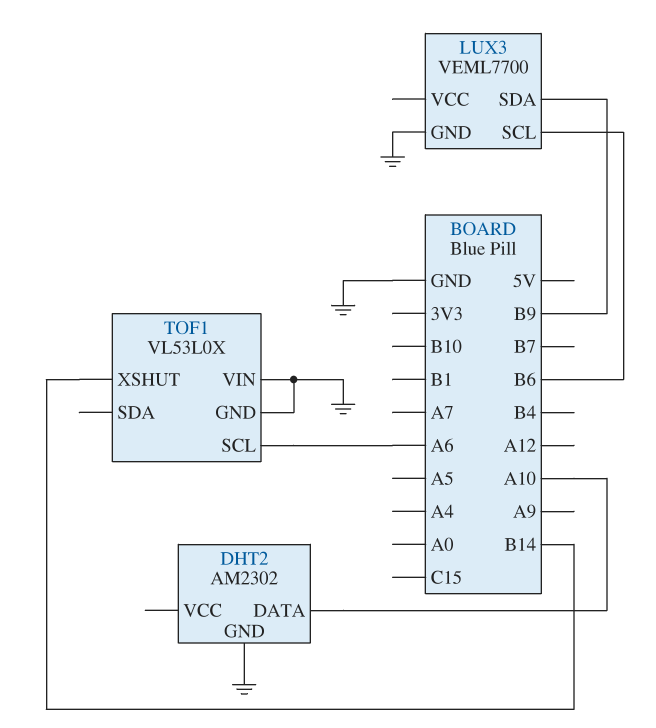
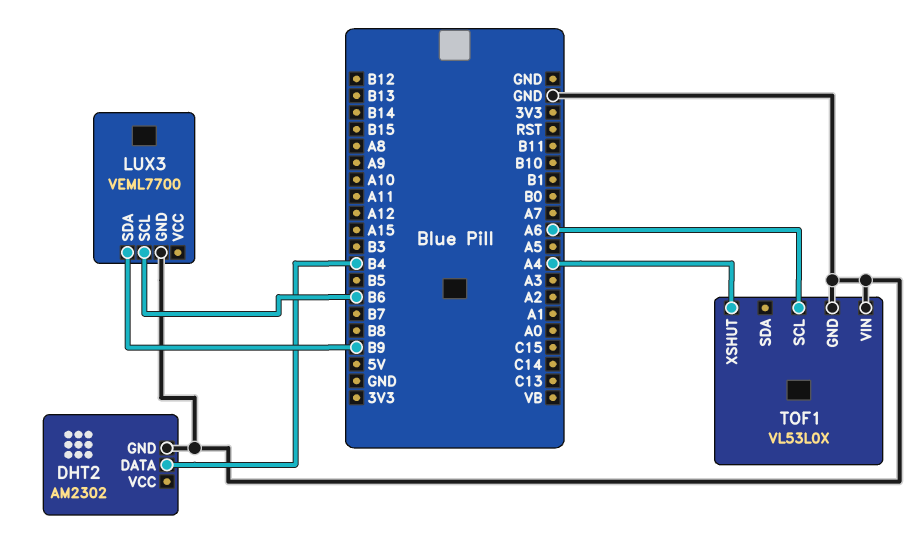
DHT2 pin DATA: A10 -> B4
TOF1 pin XSHUT: B14 -> A4

